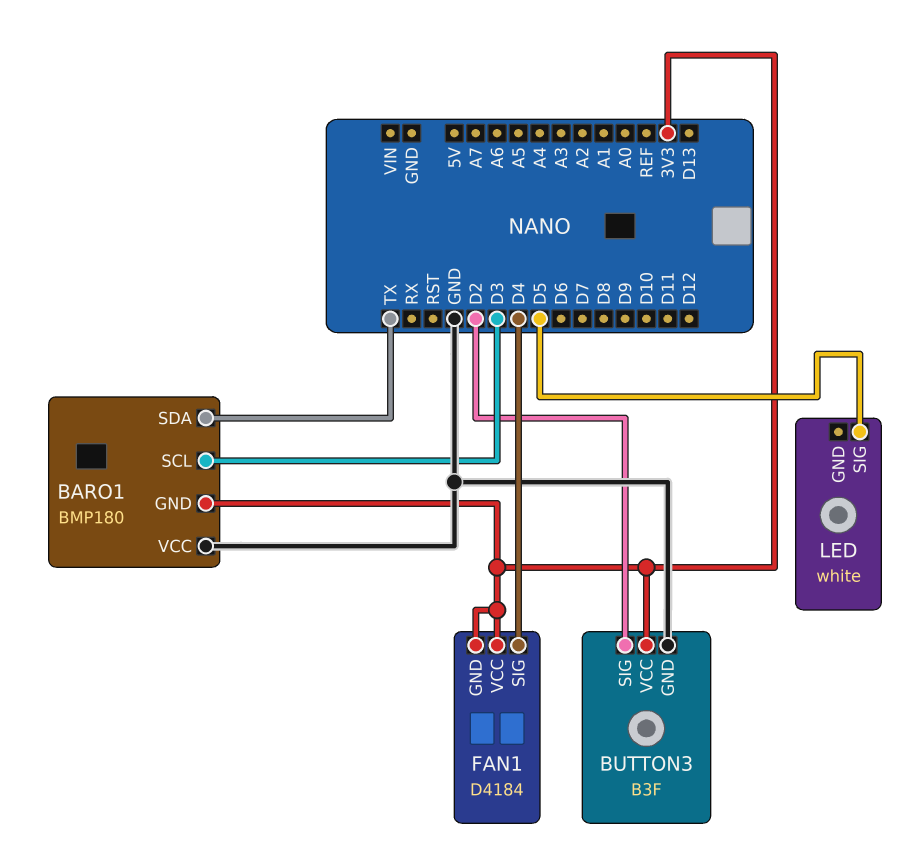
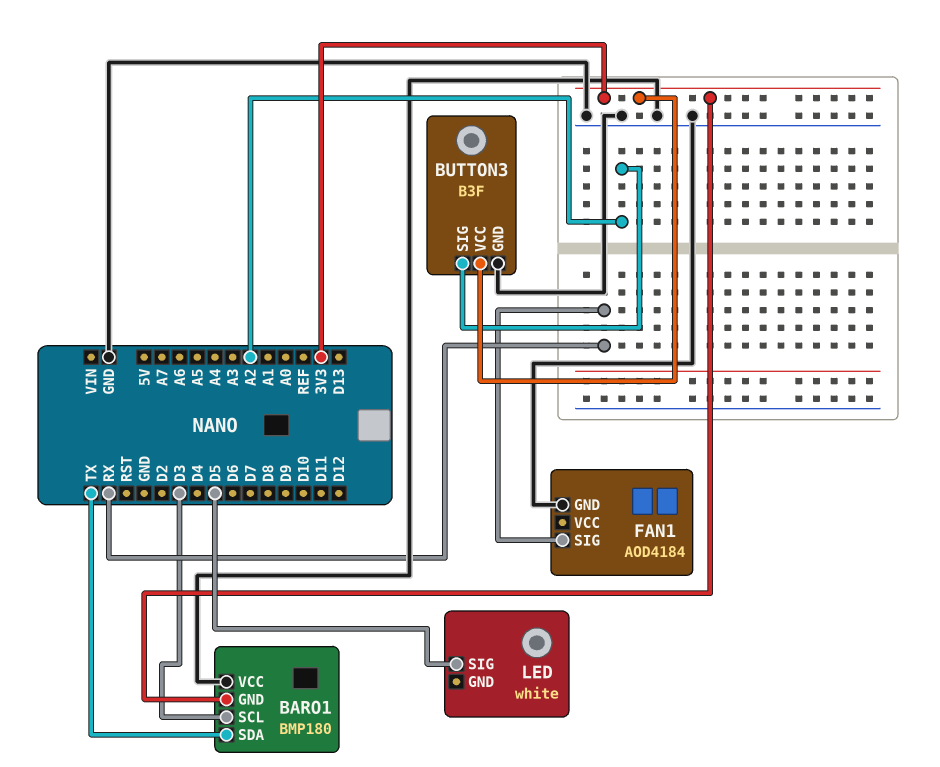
BUTTON3 pin SIG: D2 -> A2
FAN1: D4184 -> AOD4184
FAN1 pin GND: 3V3 -> GND
FAN1 pin SIG: D4 -> RX
FAN1 pin VCC: 3V3 -> none

